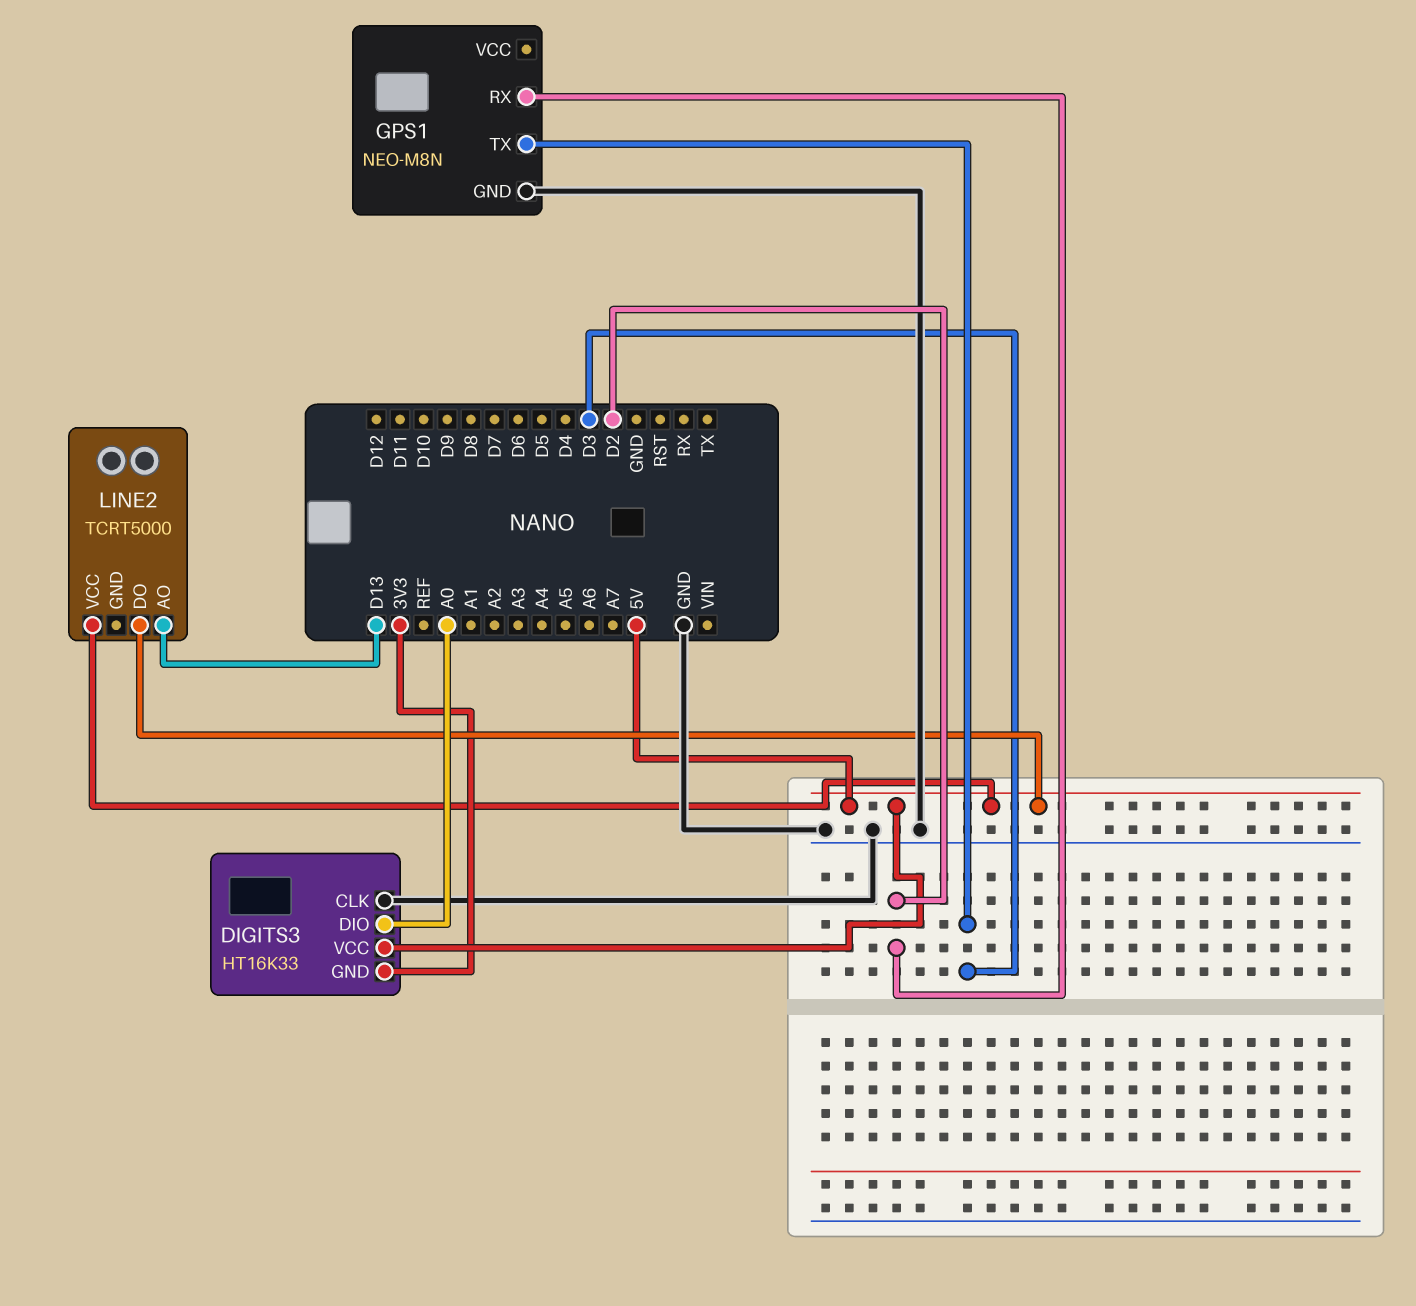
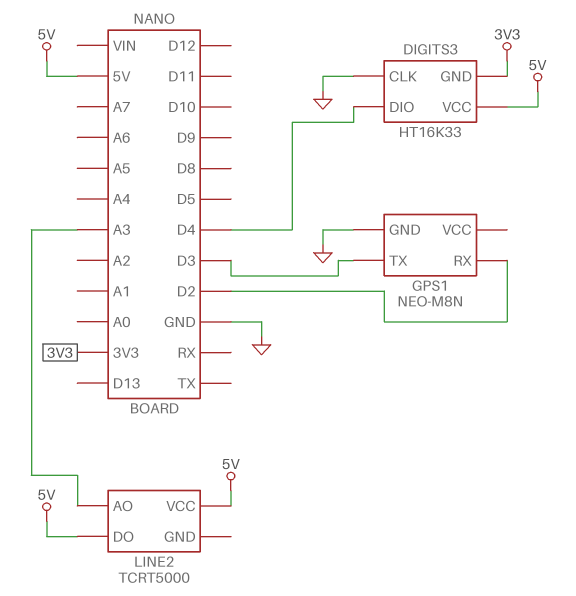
DIGITS3 pin DIO: A0 -> D4
LINE2 pin AO: D13 -> A3

